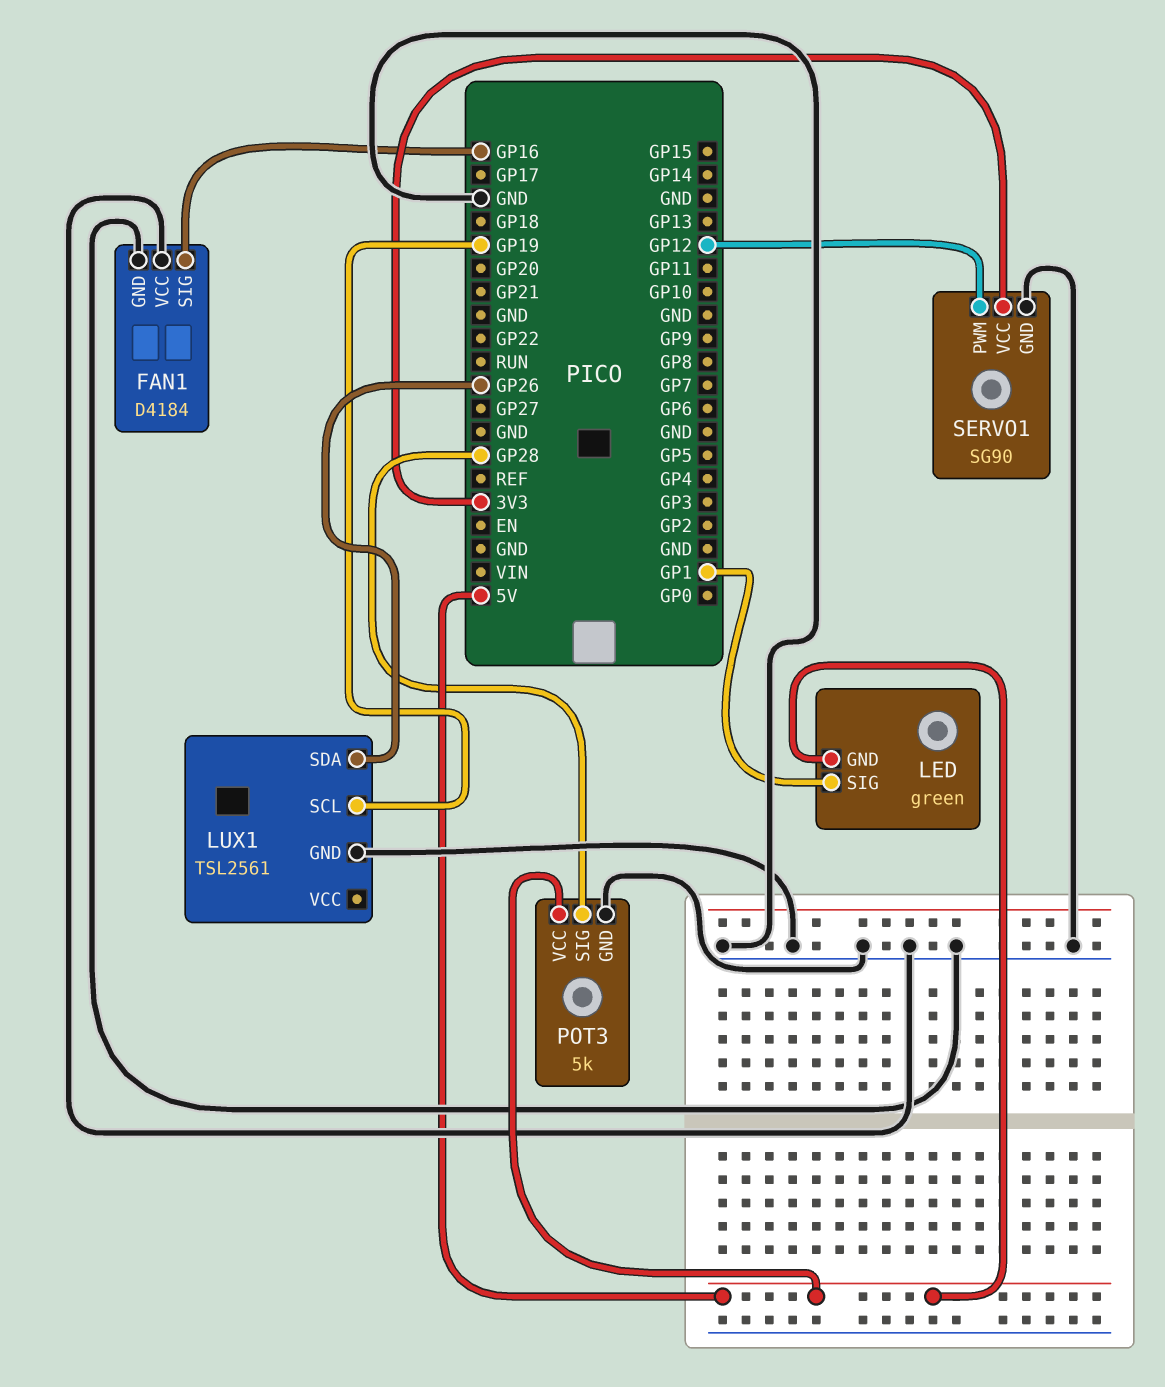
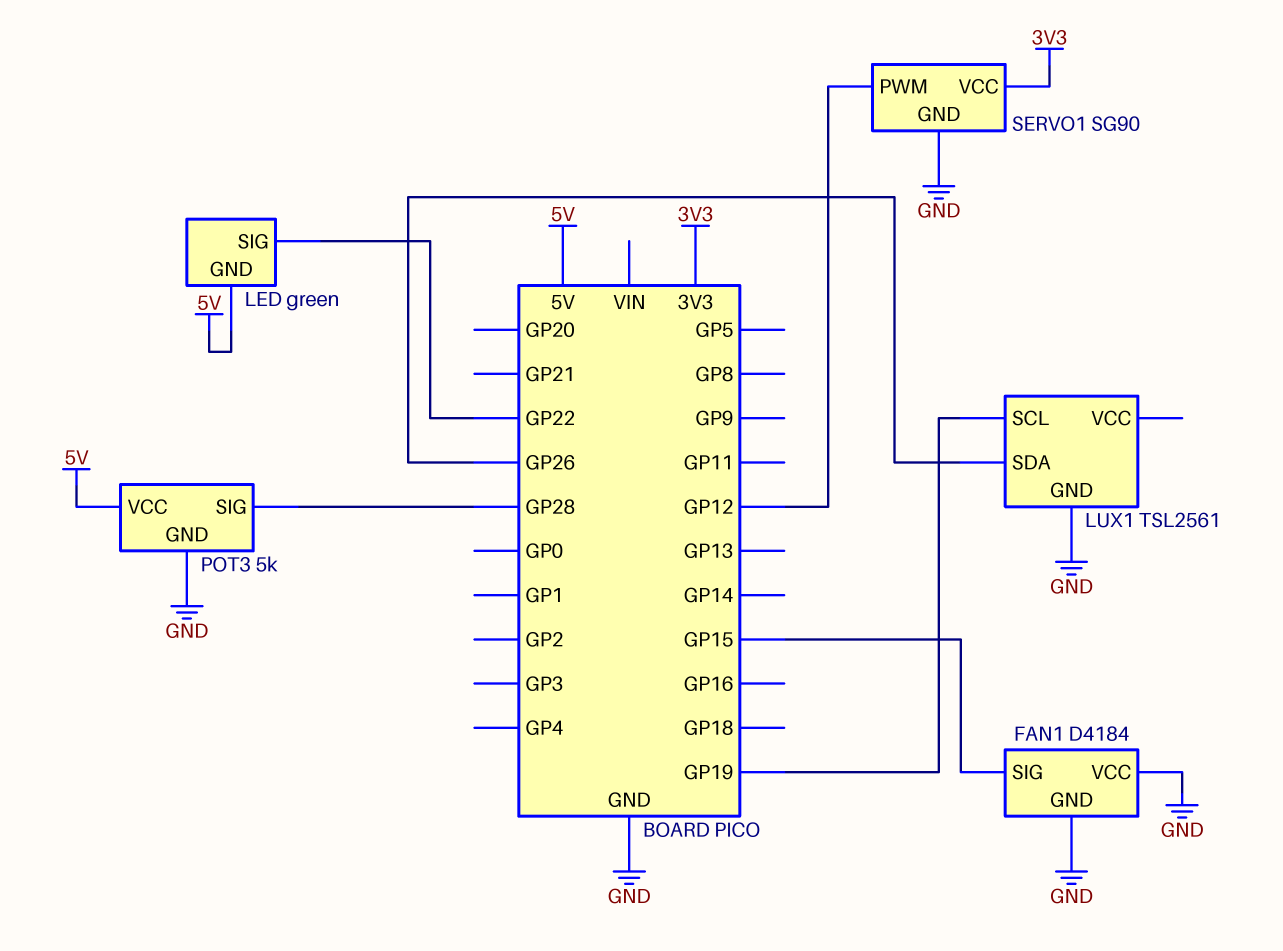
FAN1 pin SIG: GP16 -> GP15
LED pin SIG: GP1 -> GP22

